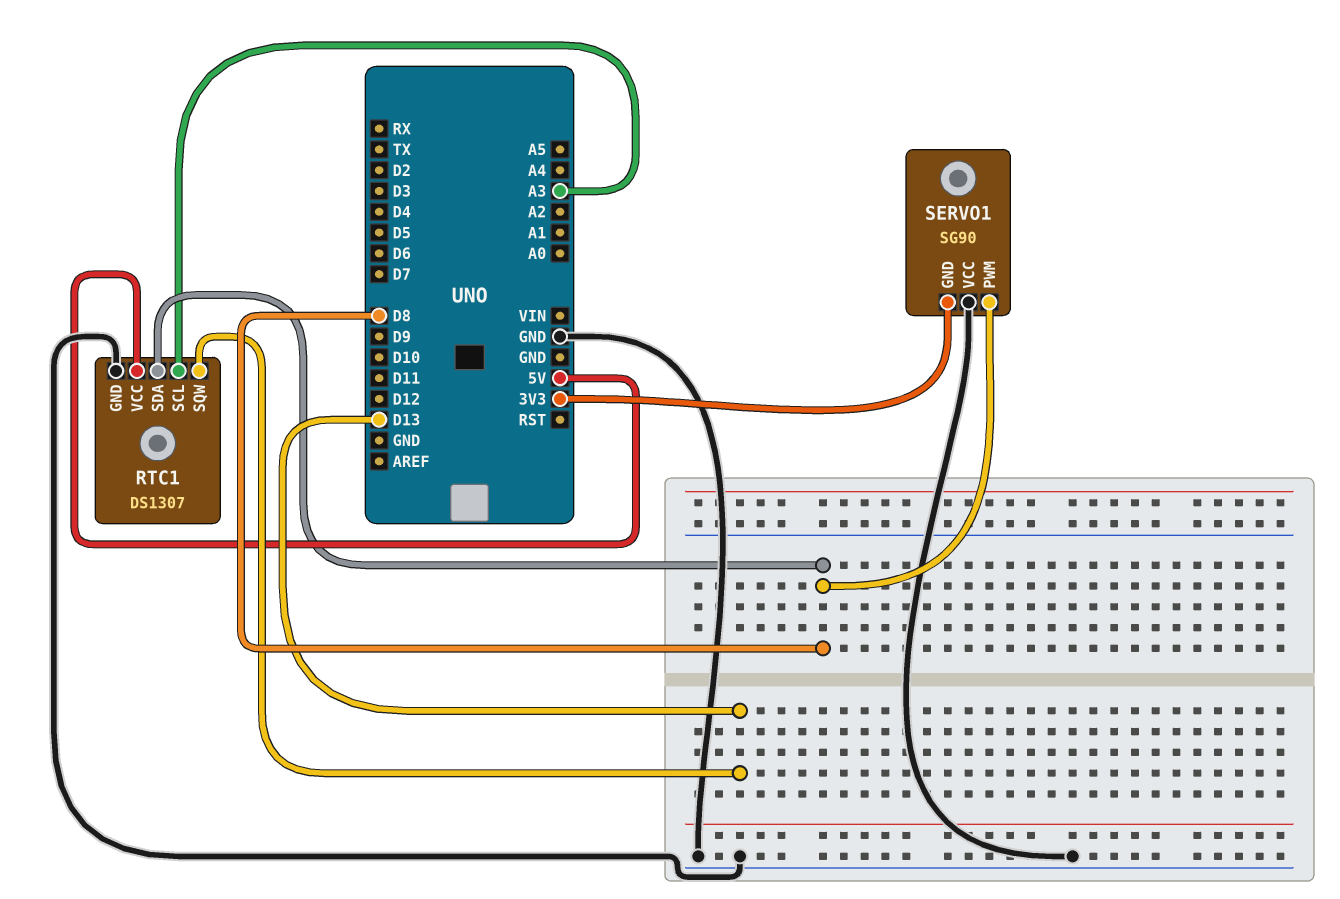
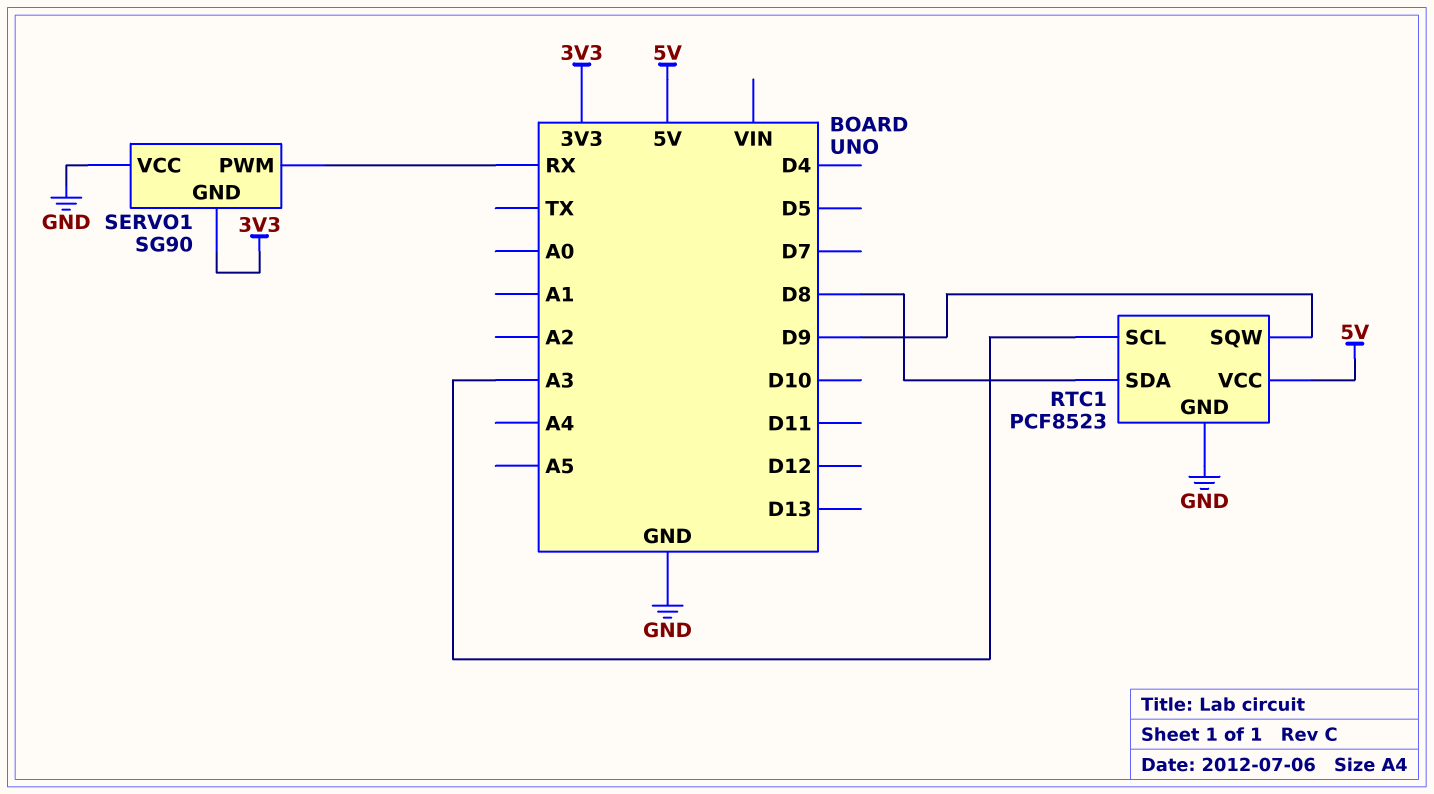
RTC1: DS1307 -> PCF8523
RTC1 pin SQW: D13 -> D9
SERVO1 pin PWM: D8 -> RX

